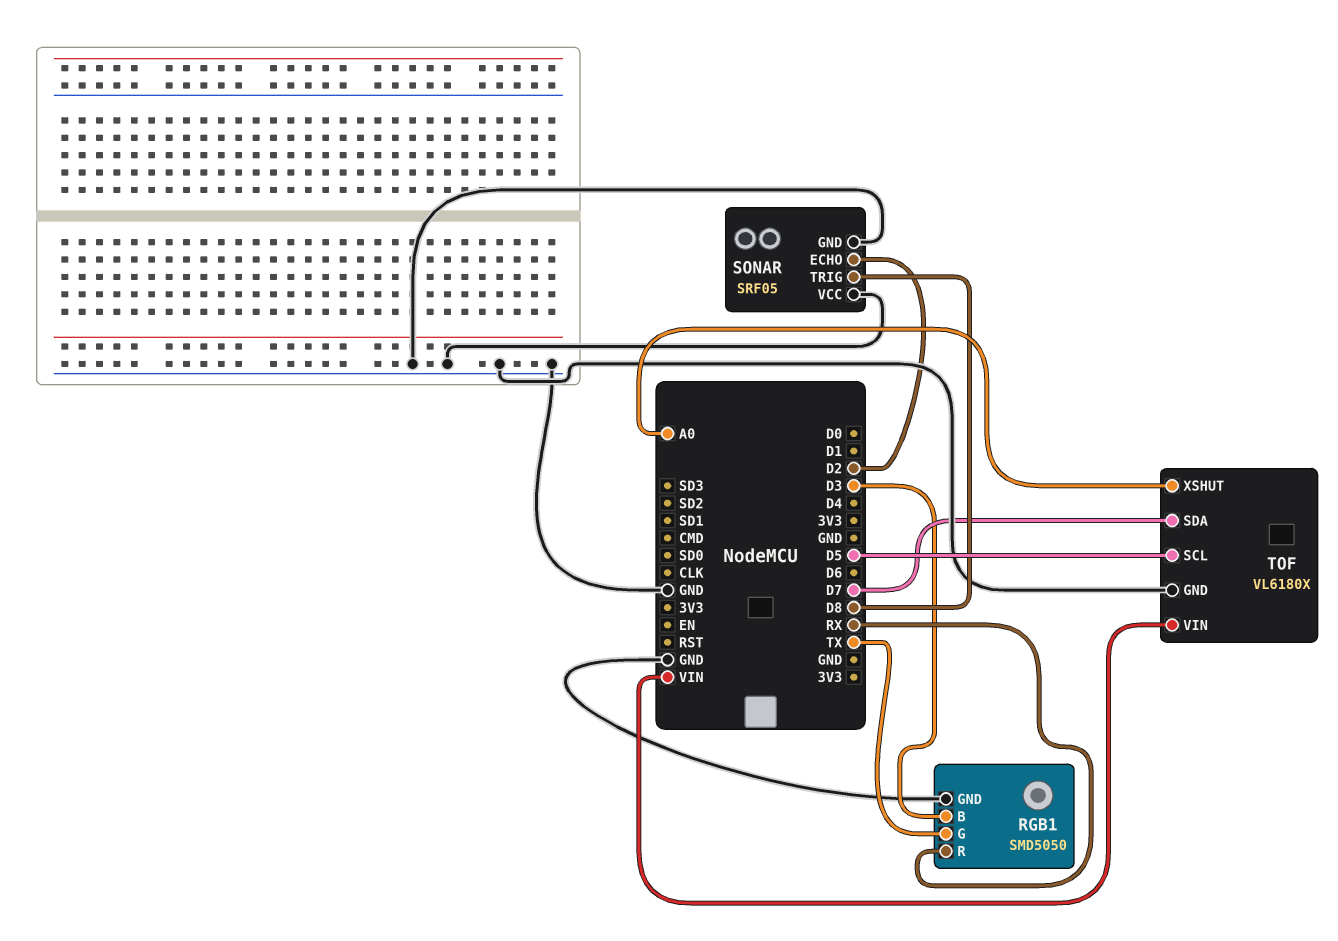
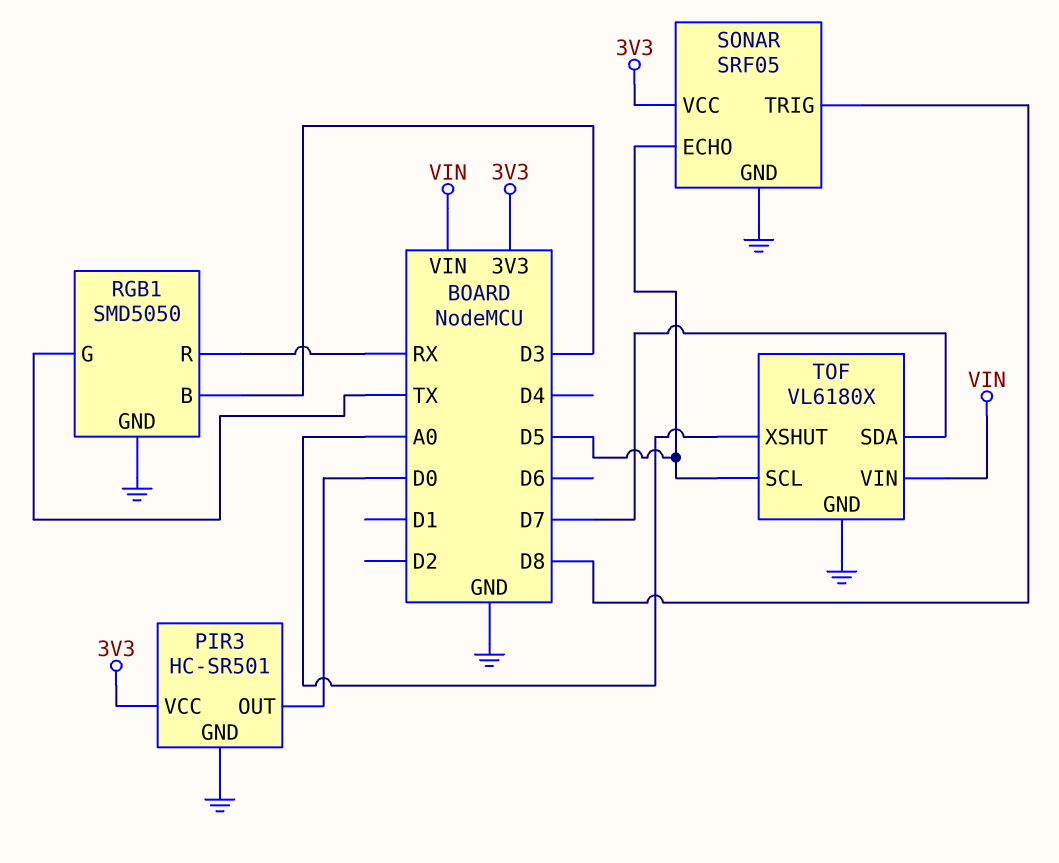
PIR3: none -> HC-SR501
PIR3 pin GND: none -> GND
PIR3 pin OUT: none -> D0
PIR3 pin VCC: none -> 3V3
SONAR pin ECHO: D2 -> D5
SONAR pin VCC: GND -> 3V3

